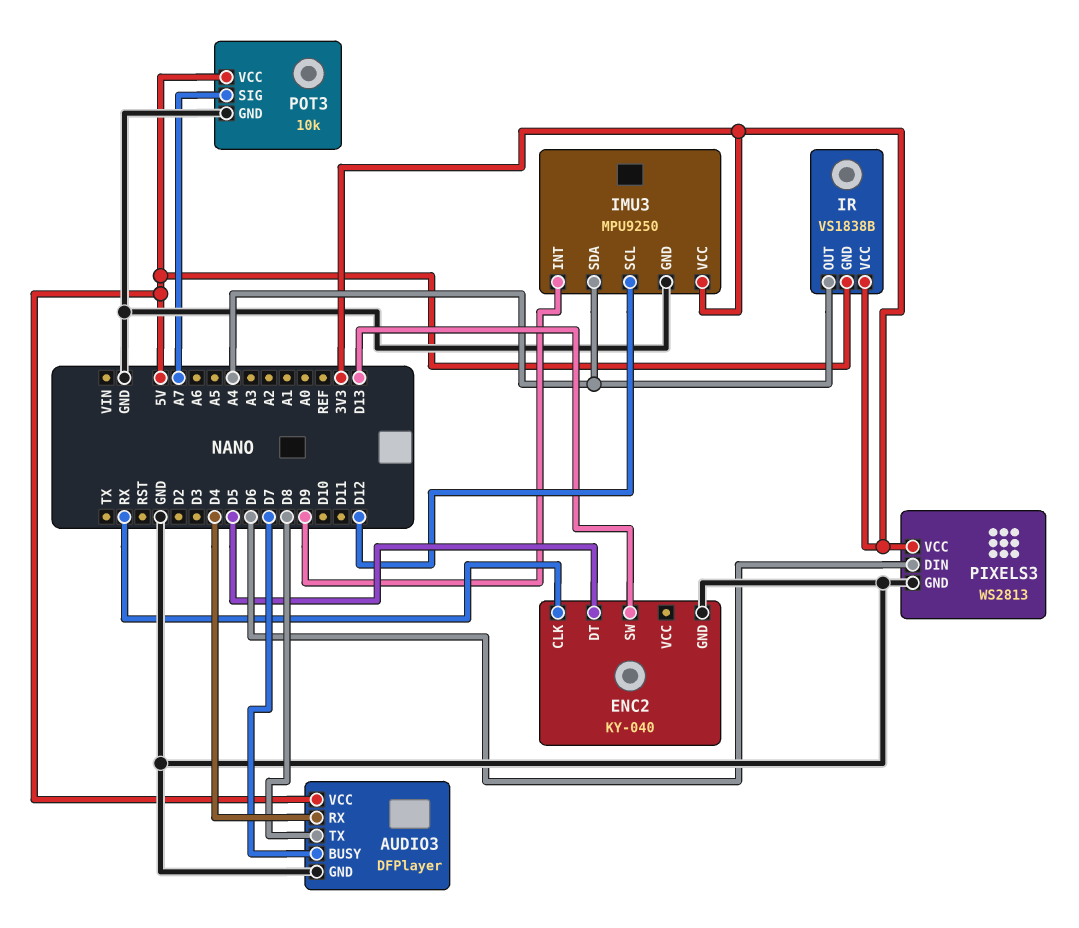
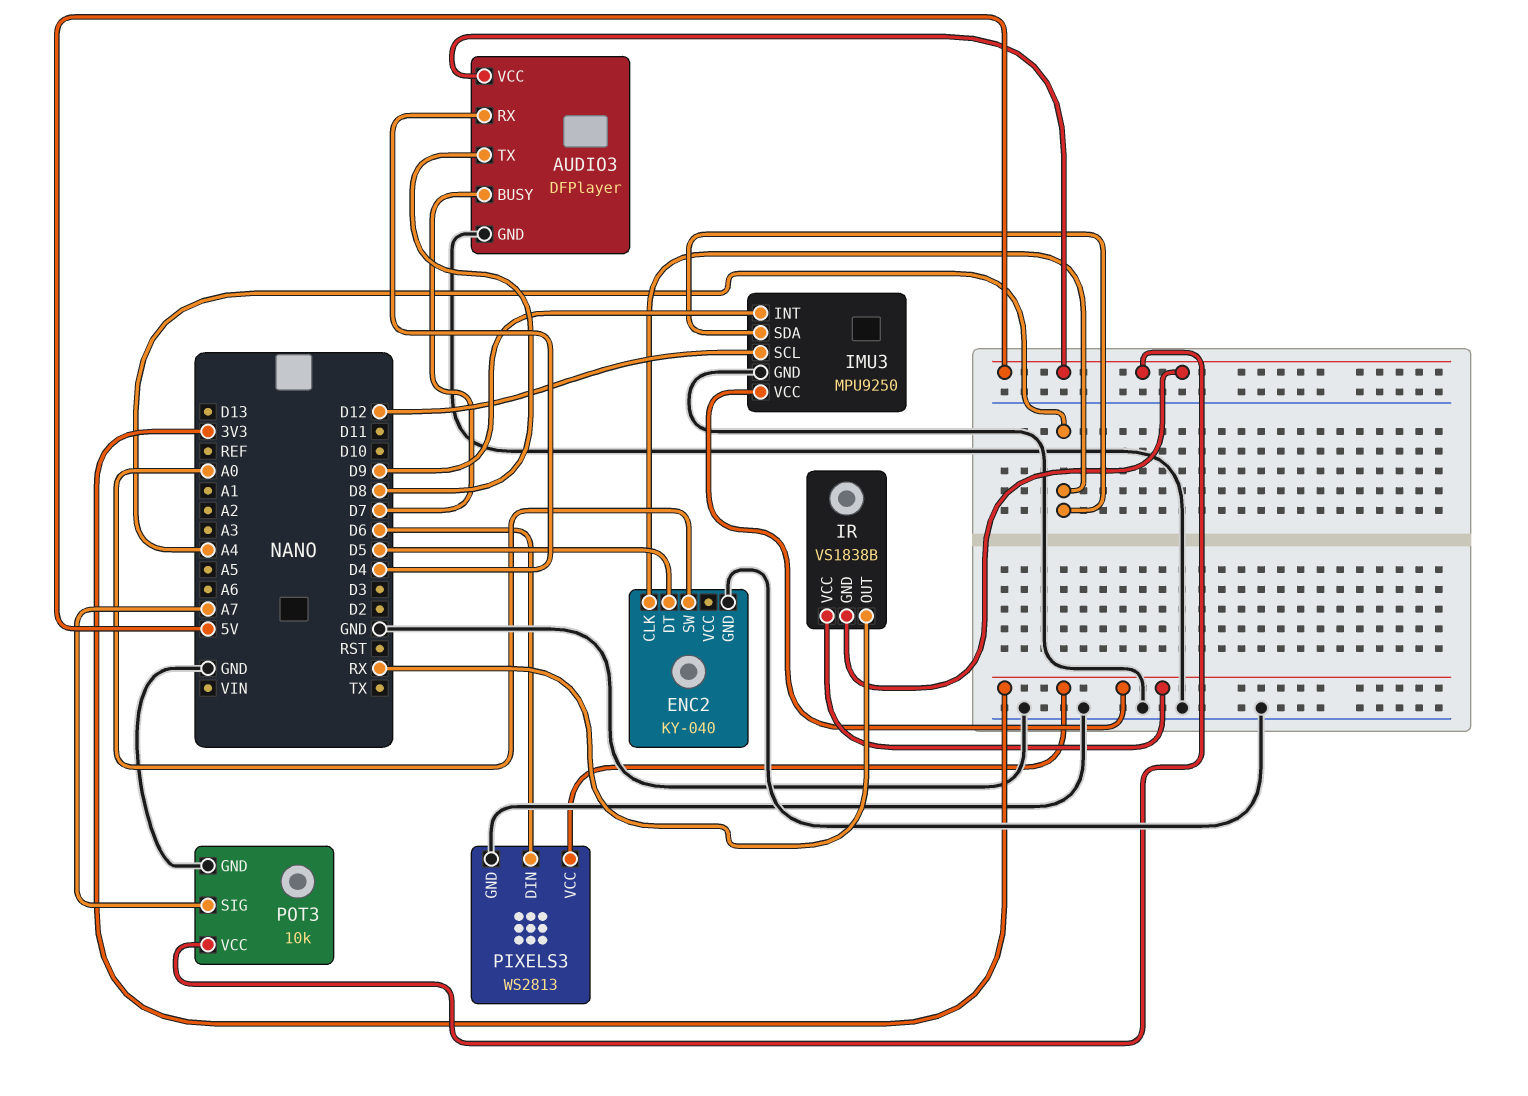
ENC2 pin CLK: RX -> A4
ENC2 pin SW: D13 -> A0
IR pin OUT: A4 -> RX

